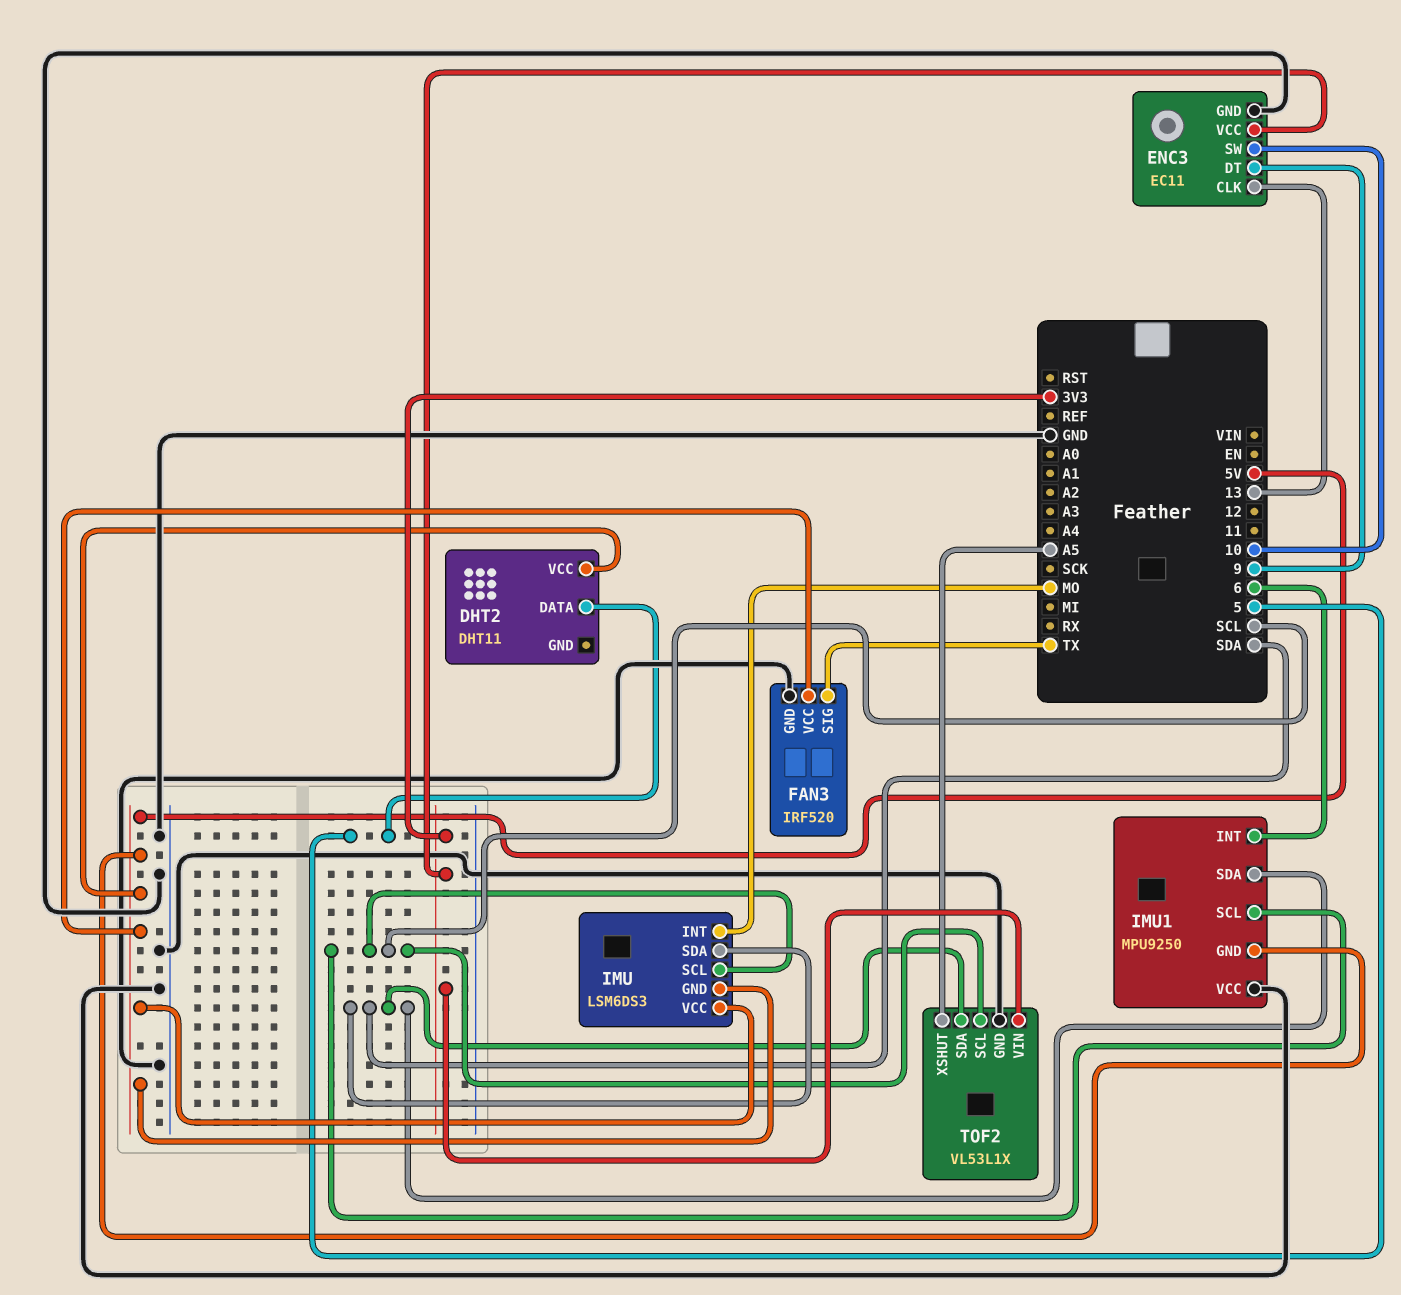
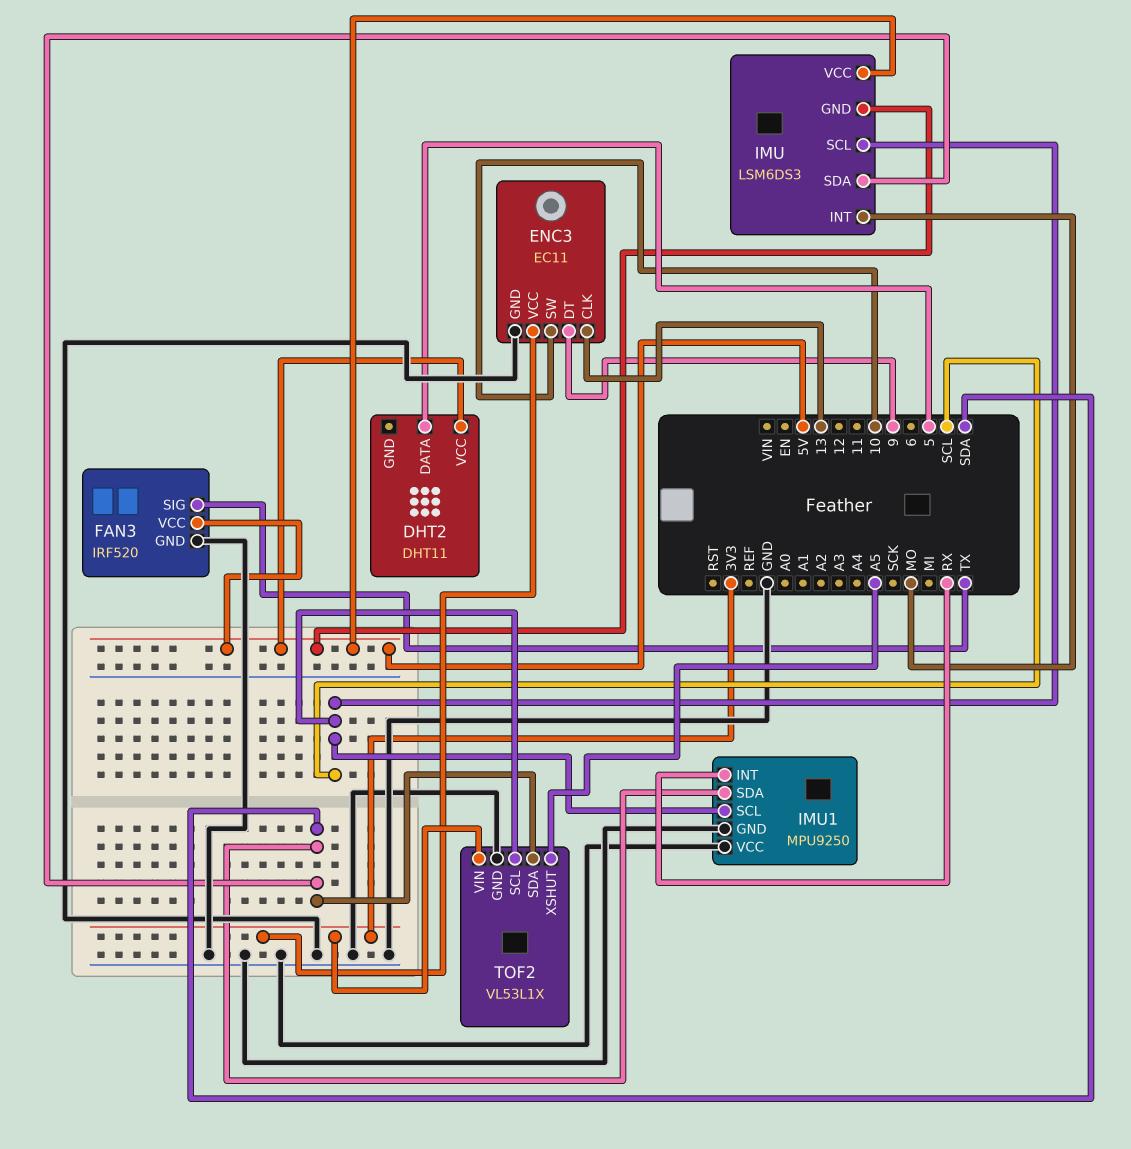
IMU1 pin GND: 5V -> GND
IMU1 pin INT: 6 -> RX

